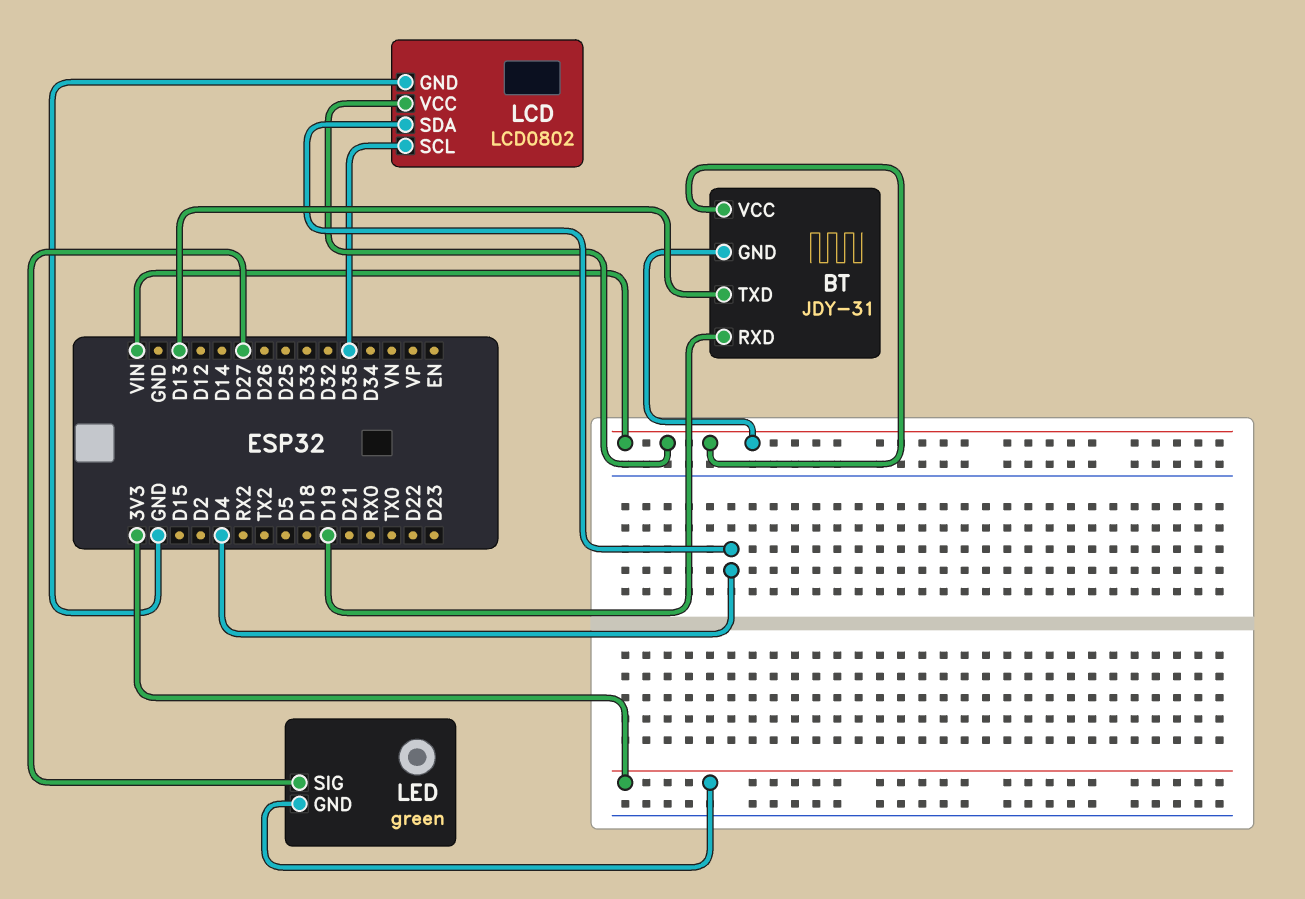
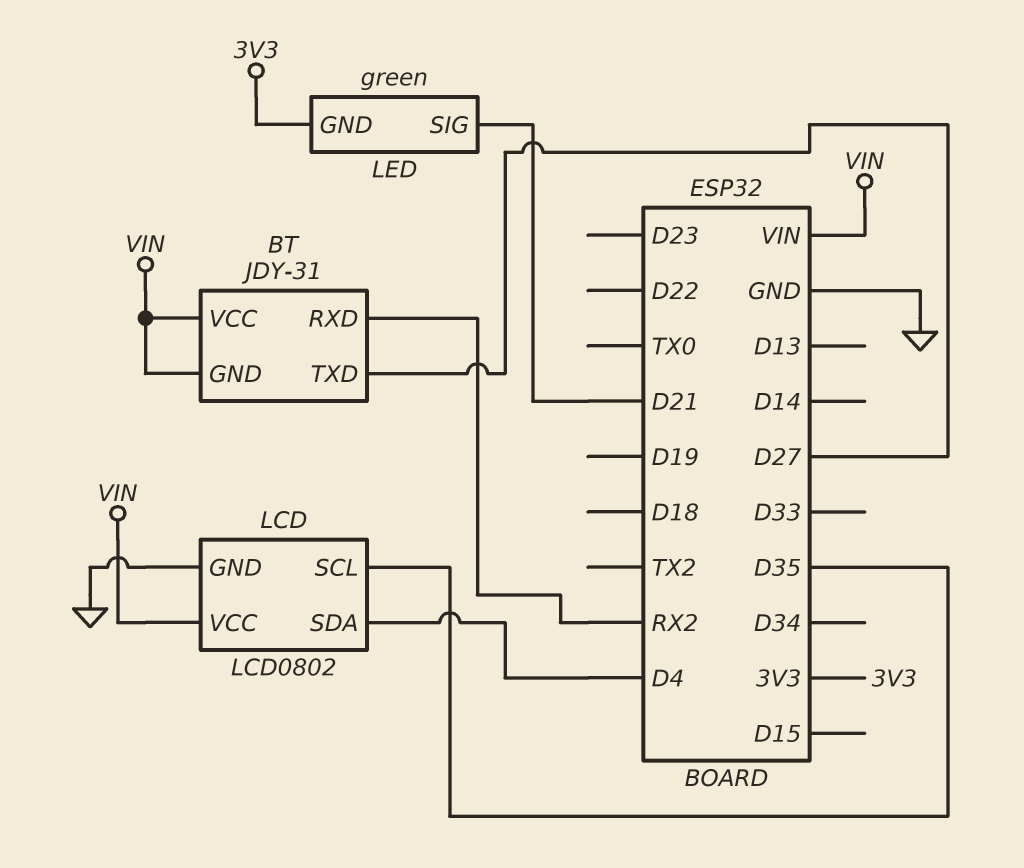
BT pin RXD: D19 -> RX2
BT pin TXD: D13 -> D27
LED pin SIG: D27 -> D21

